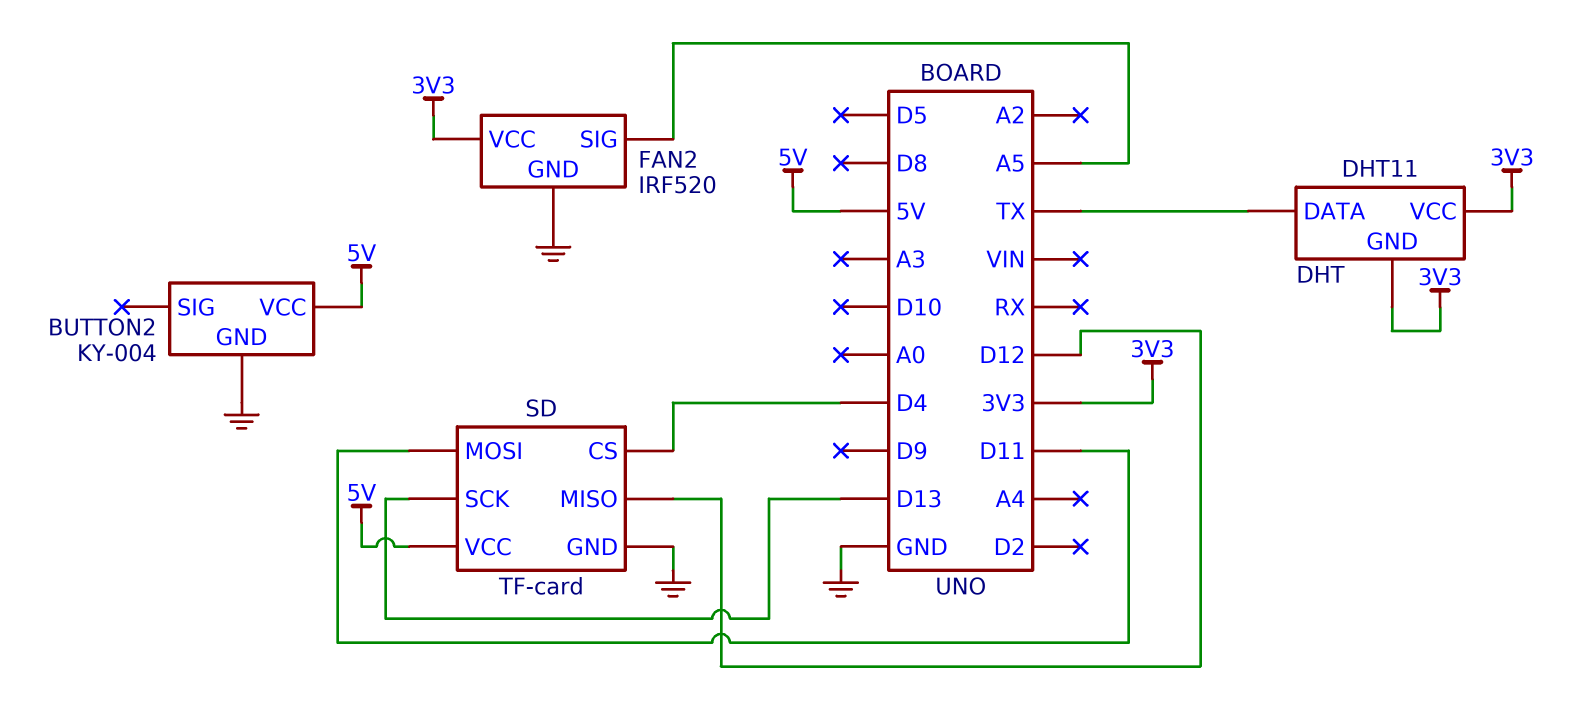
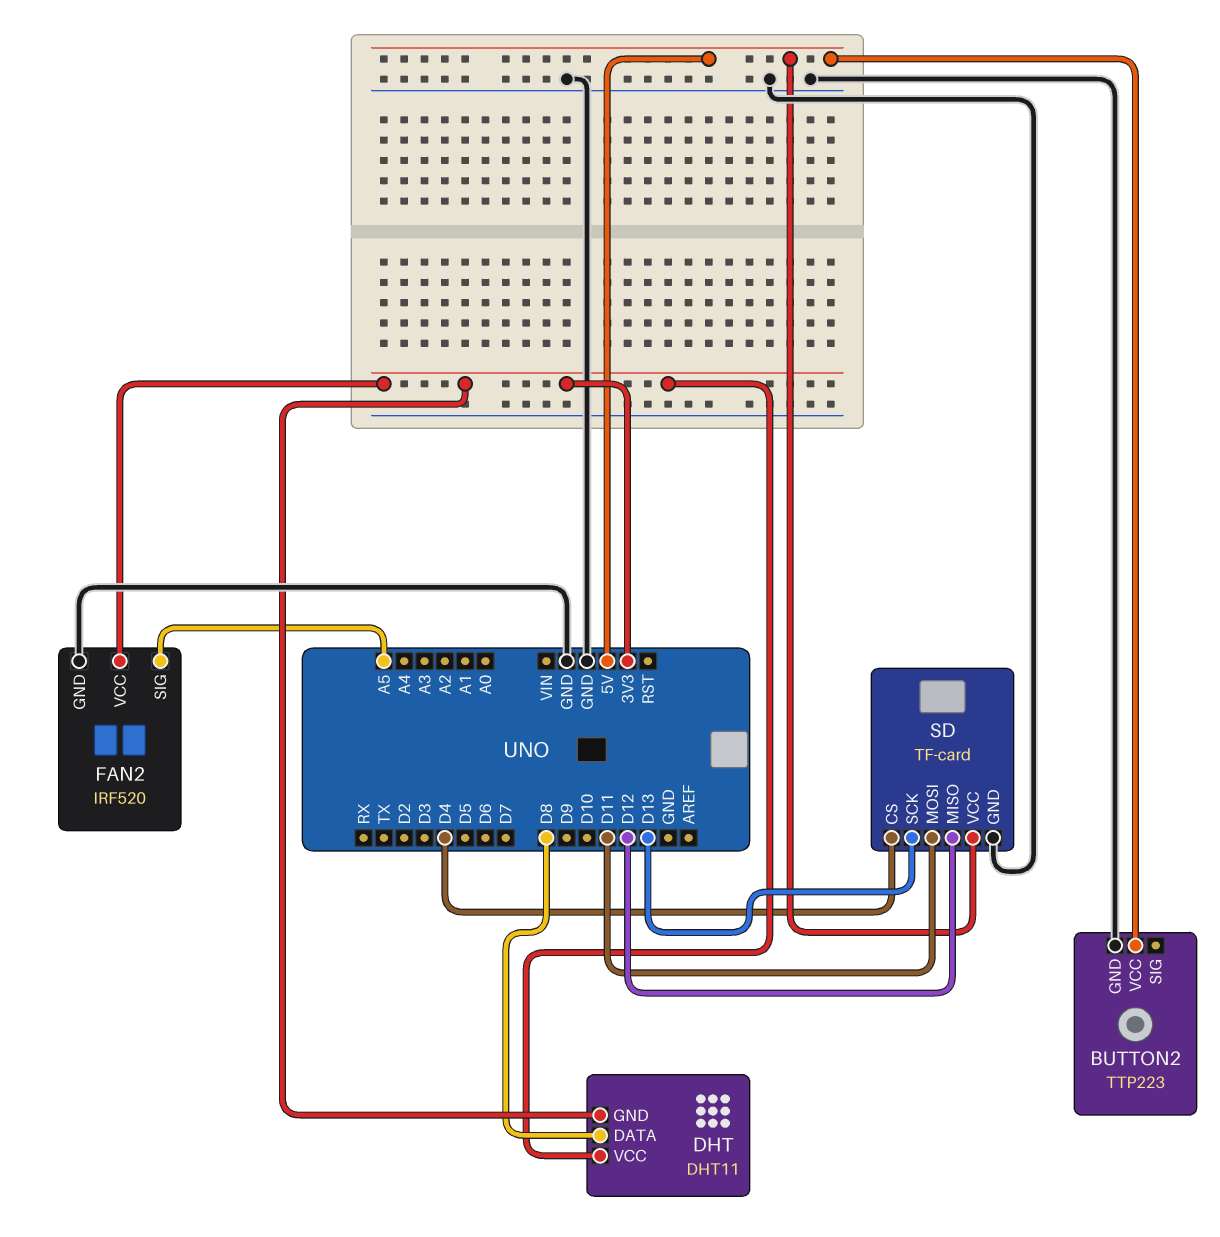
BUTTON2: KY-004 -> TTP223
DHT pin DATA: TX -> D8

